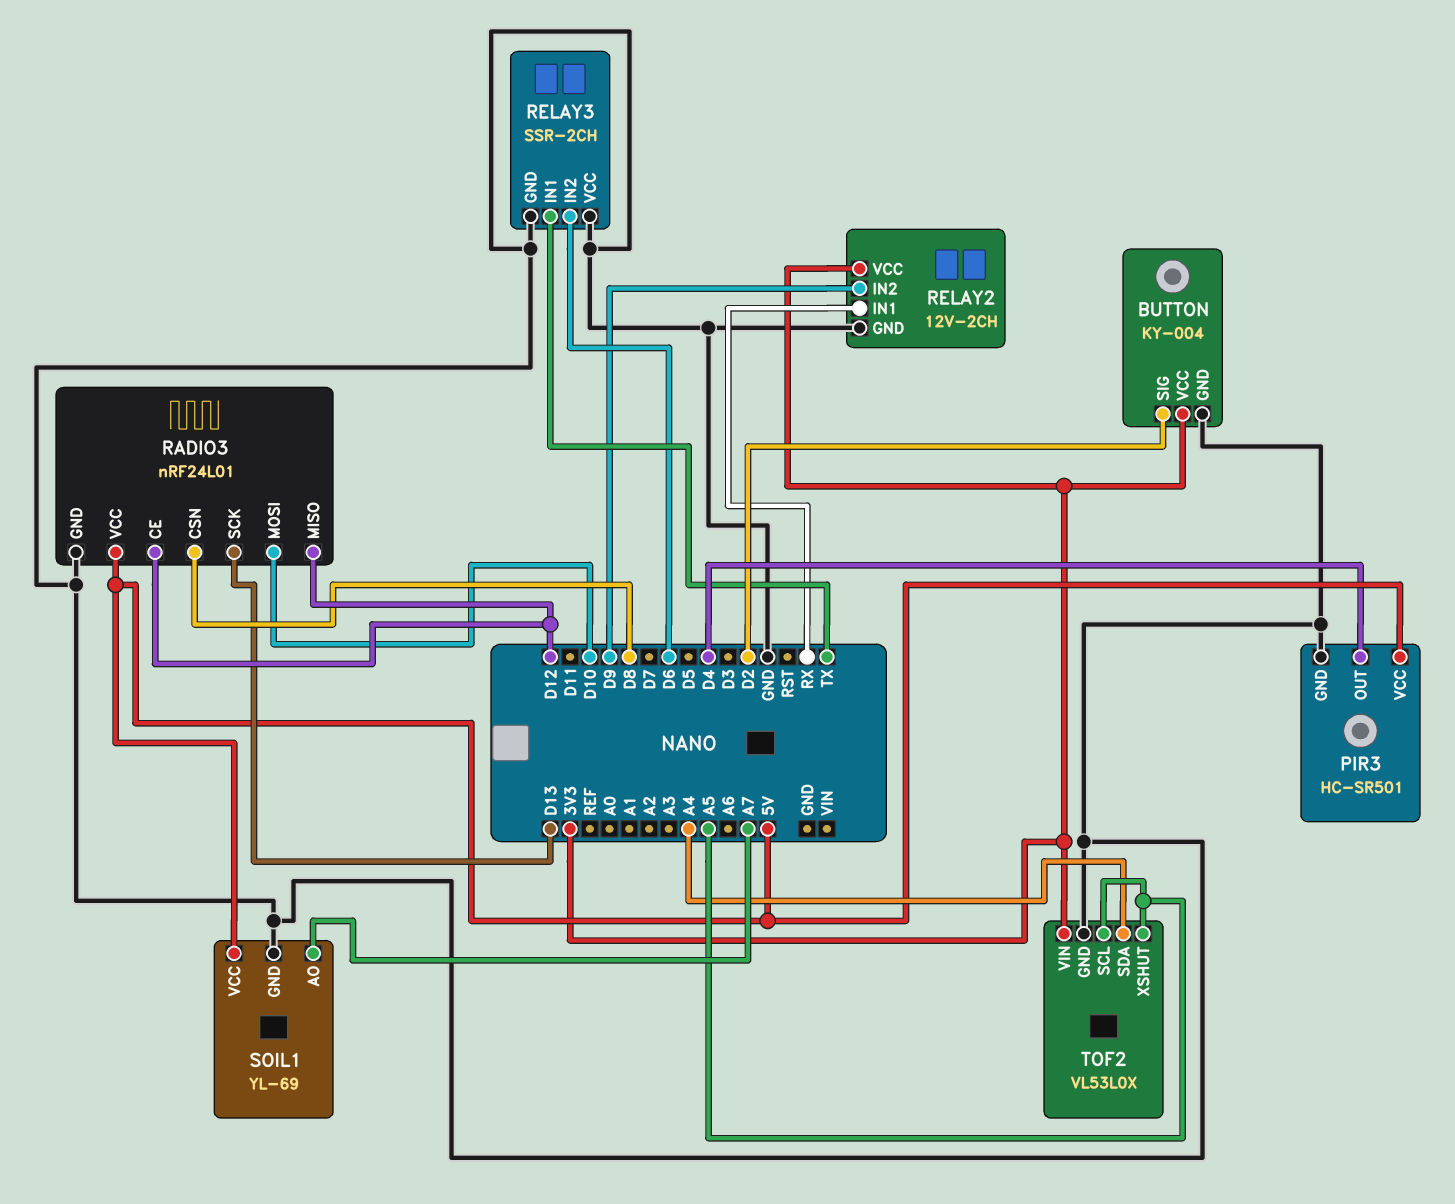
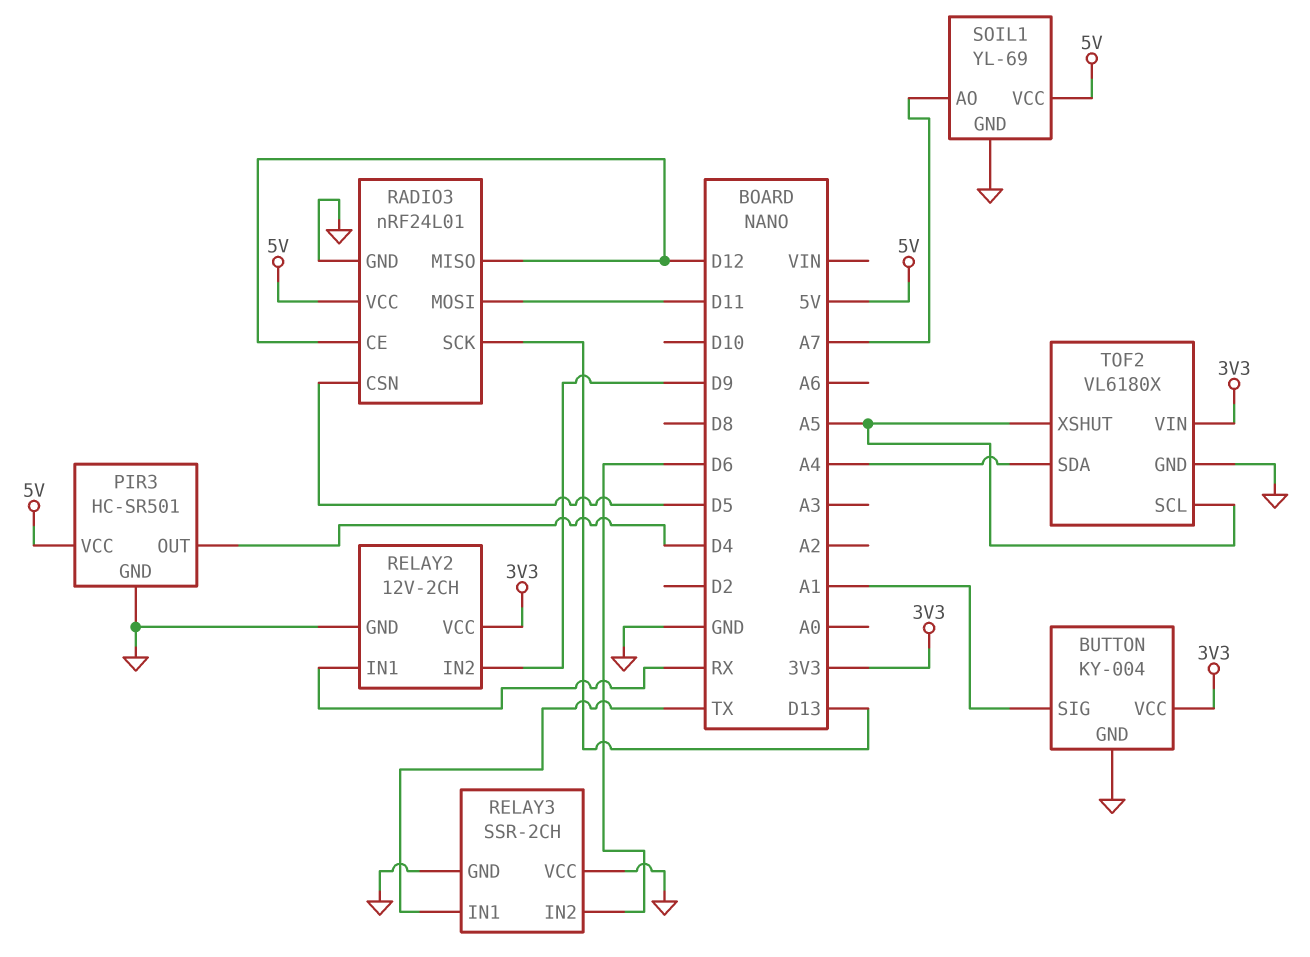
BUTTON pin SIG: D2 -> A1
RADIO3 pin CSN: D8 -> D5
RADIO3 pin MOSI: D10 -> D11
TOF2: VL53L0X -> VL6180X

